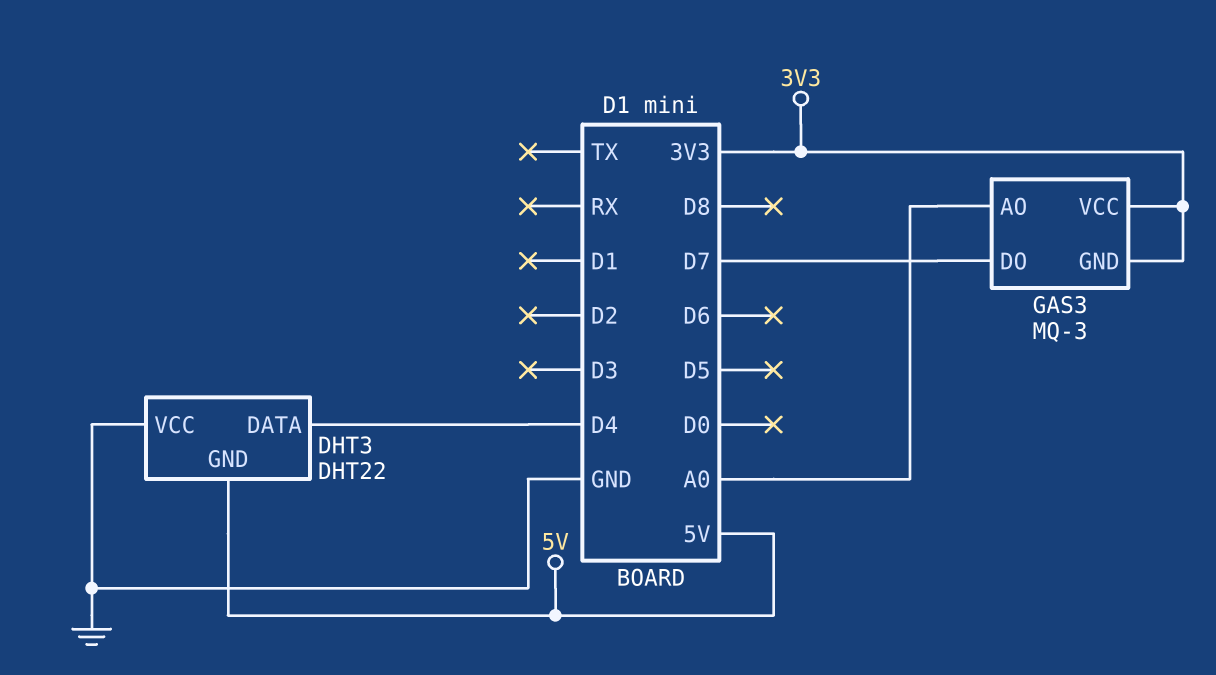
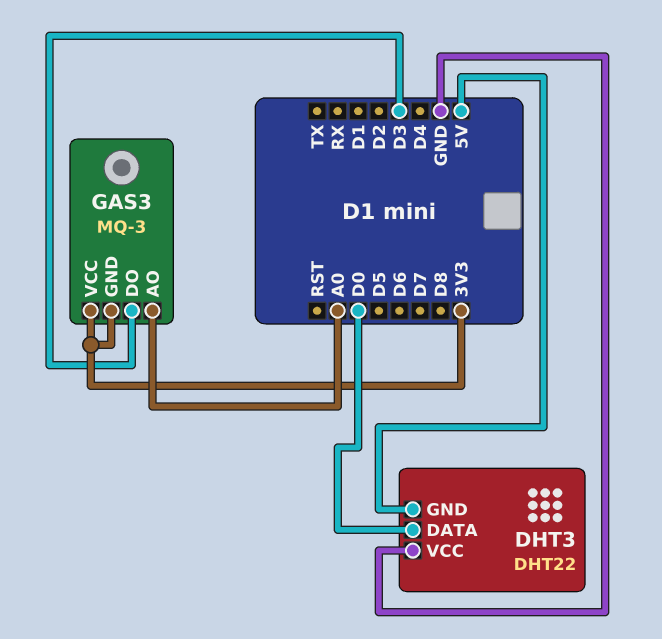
DHT3 pin DATA: D4 -> D0
GAS3 pin DO: D7 -> D3

